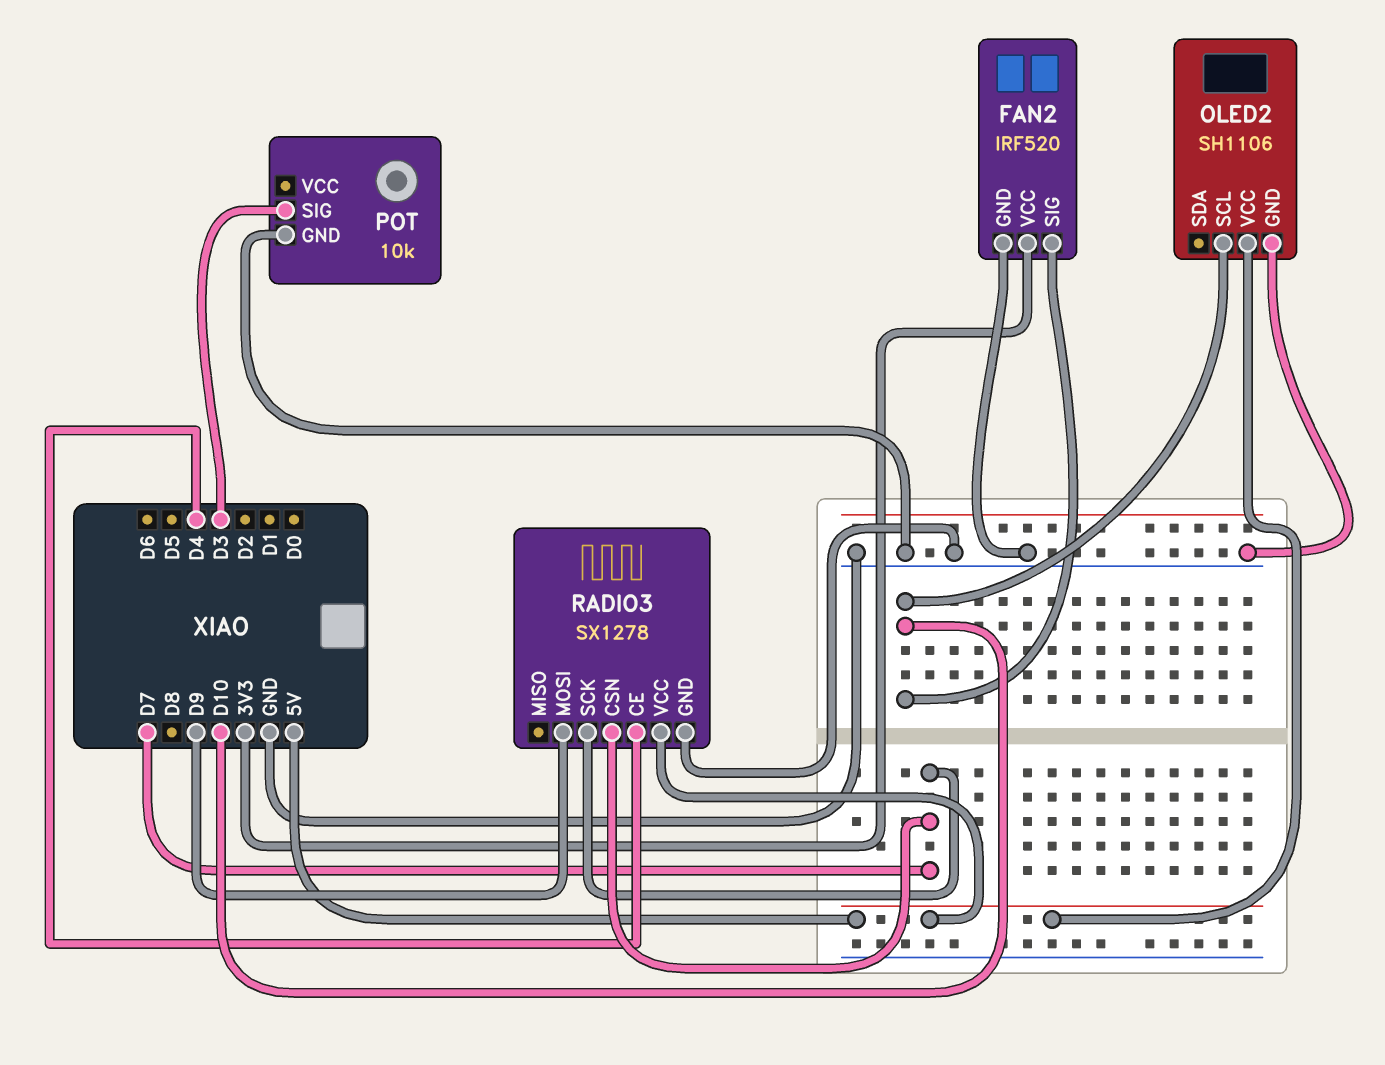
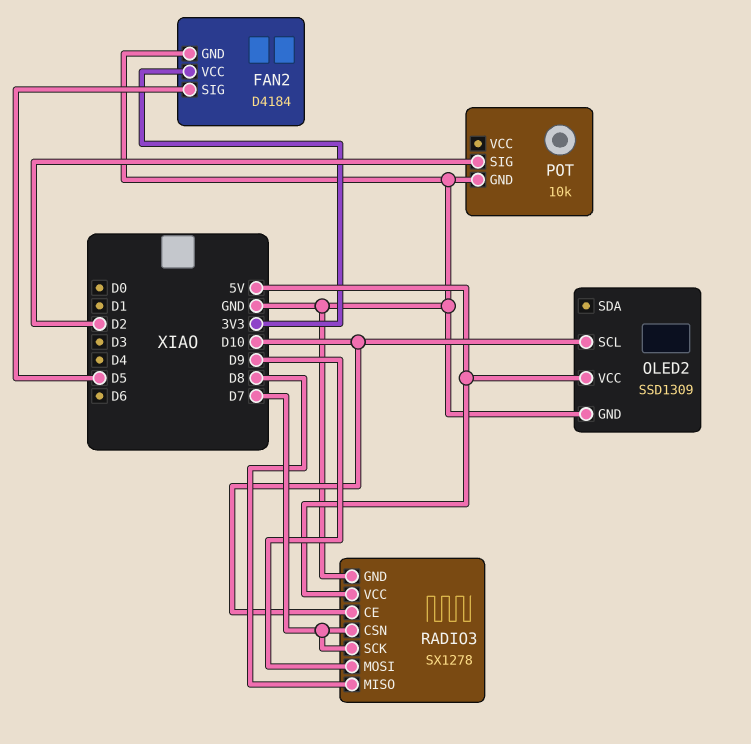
FAN2: IRF520 -> D4184
FAN2 pin SIG: D10 -> D5
OLED2: SH1106 -> SSD1309
POT pin SIG: D3 -> D2
RADIO3 pin CE: D4 -> D10
RADIO3 pin MISO: none -> D8

